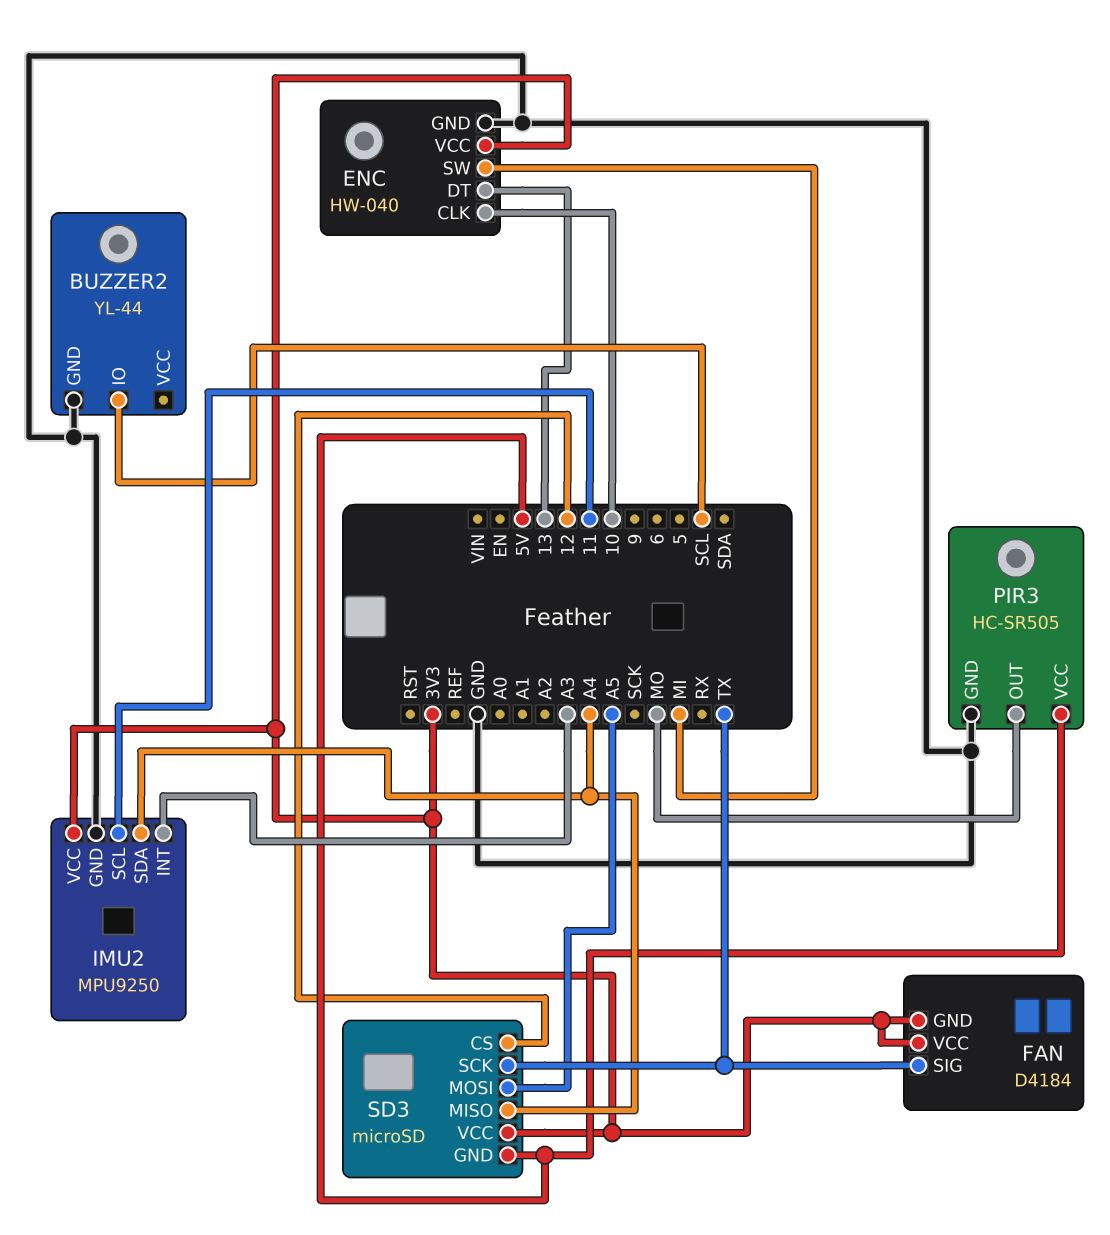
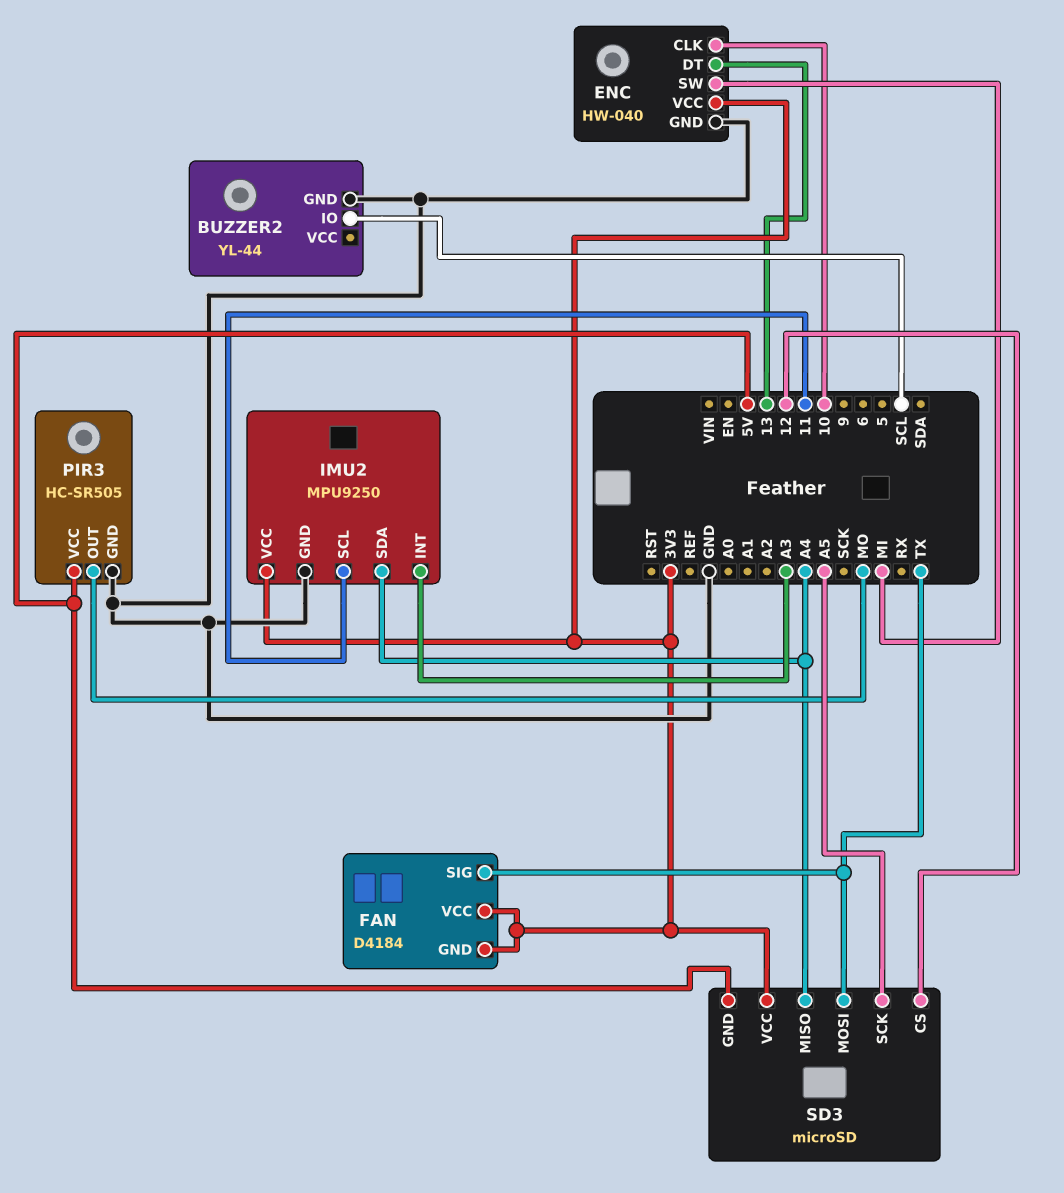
SD3 pin MOSI: A5 -> TX
SD3 pin SCK: TX -> A5

